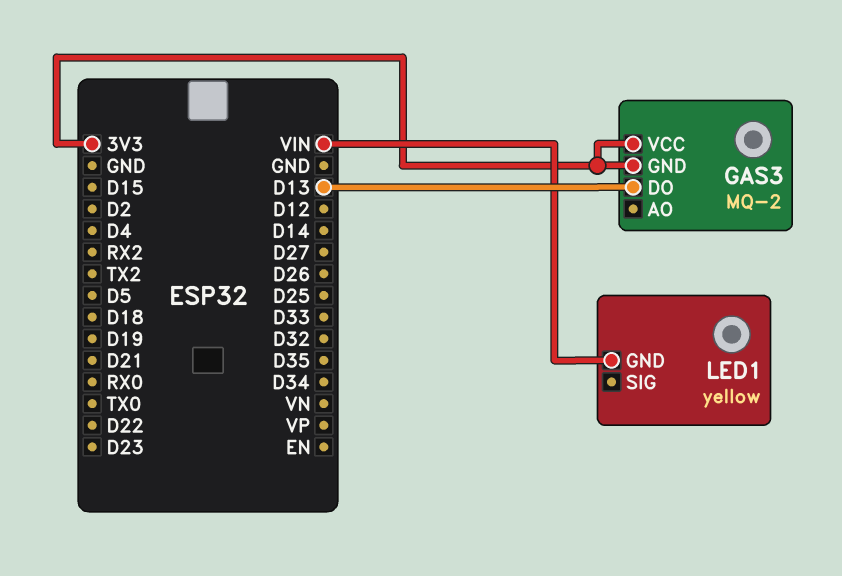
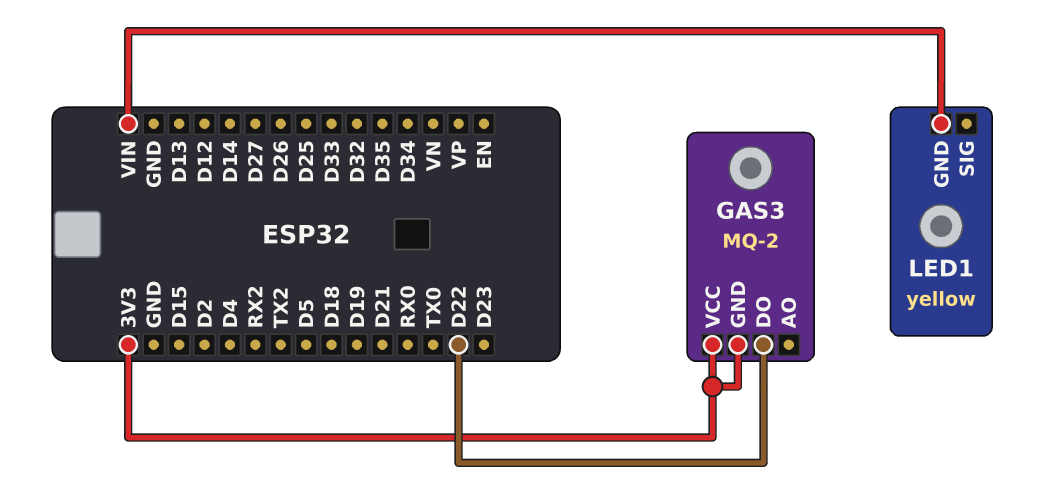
GAS3 pin DO: D13 -> D22

